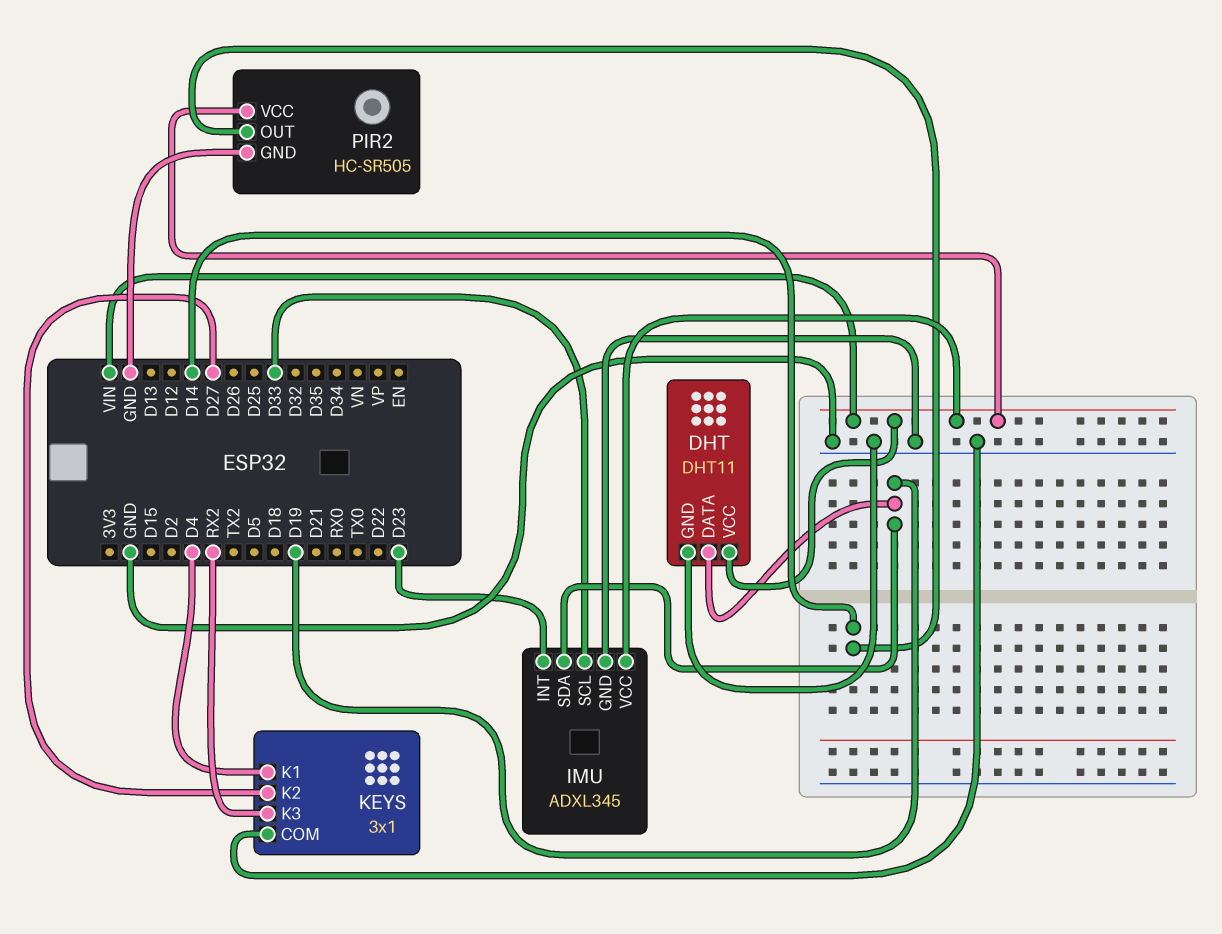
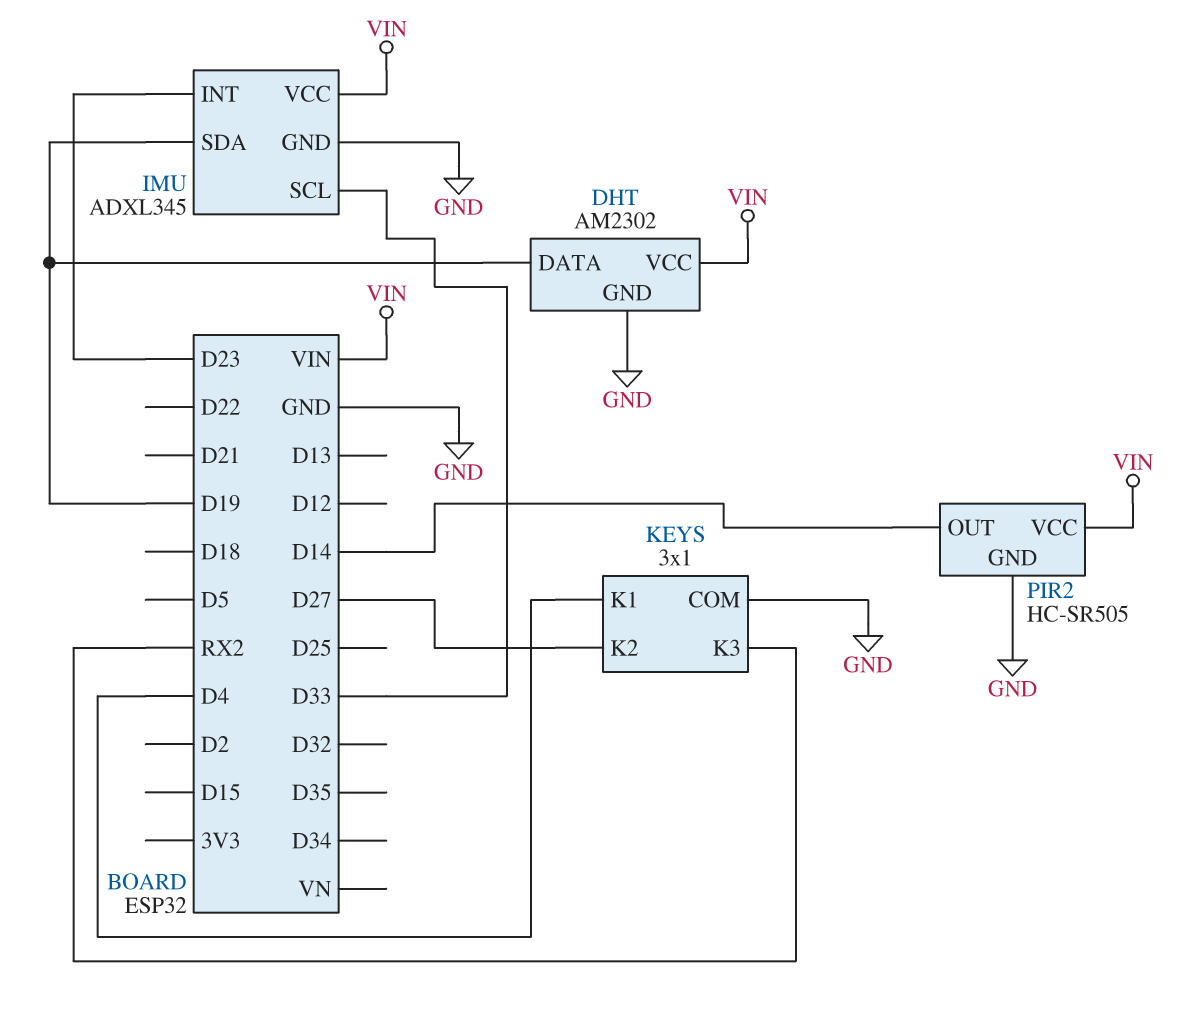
DHT: DHT11 -> AM2302

